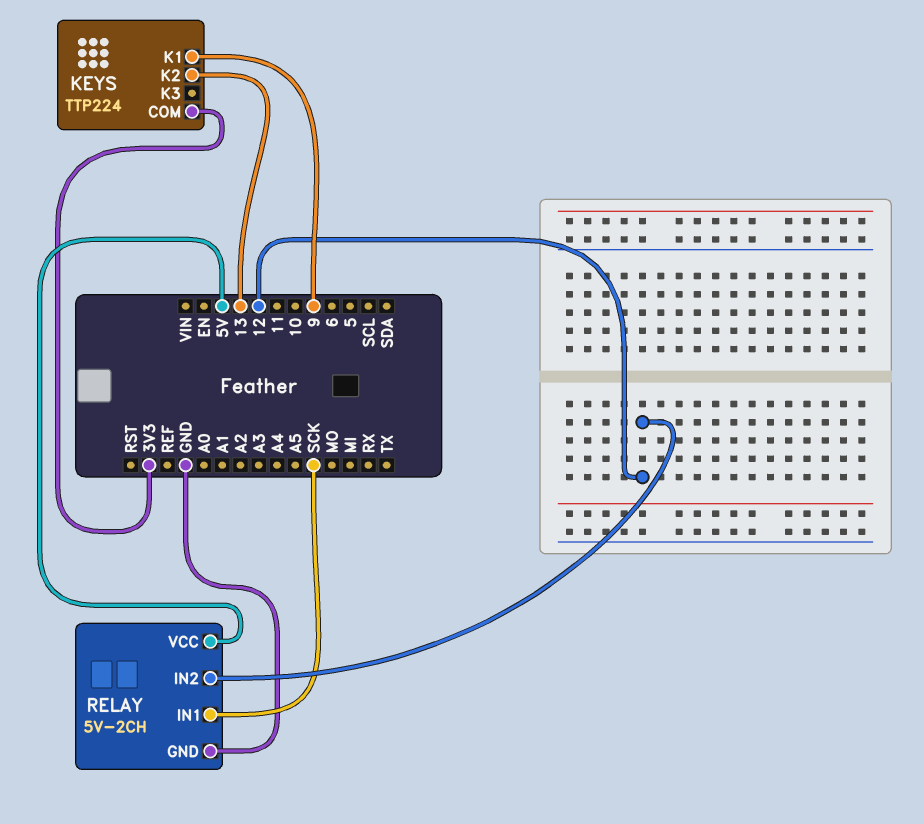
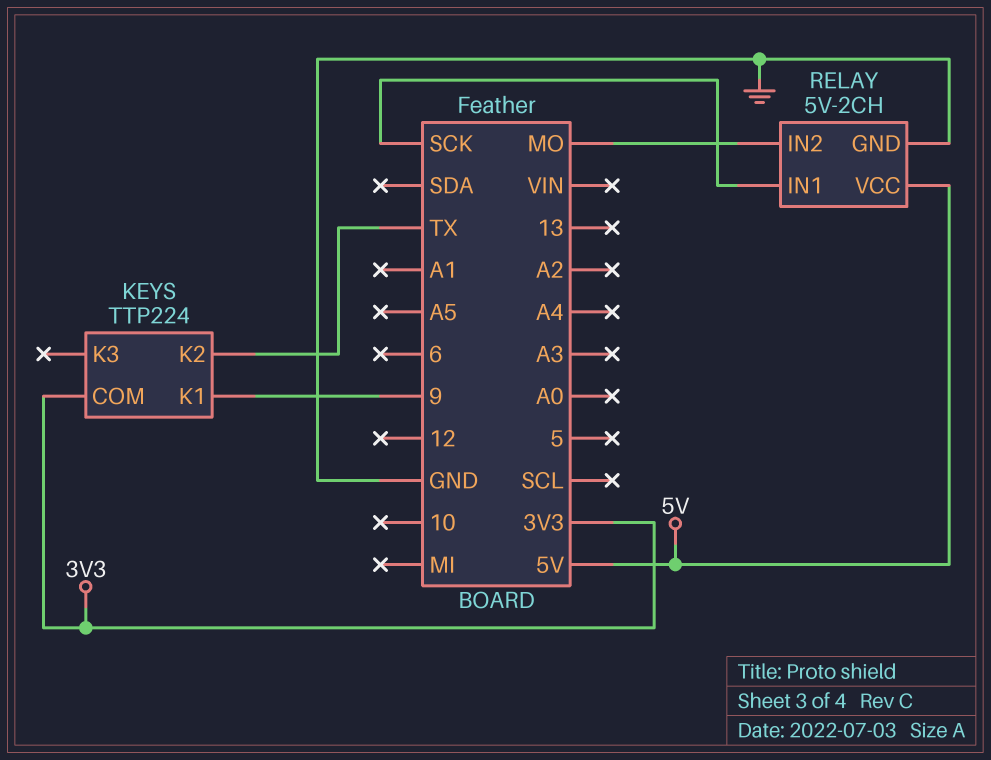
KEYS pin K2: 13 -> TX
RELAY pin IN2: 12 -> MO

